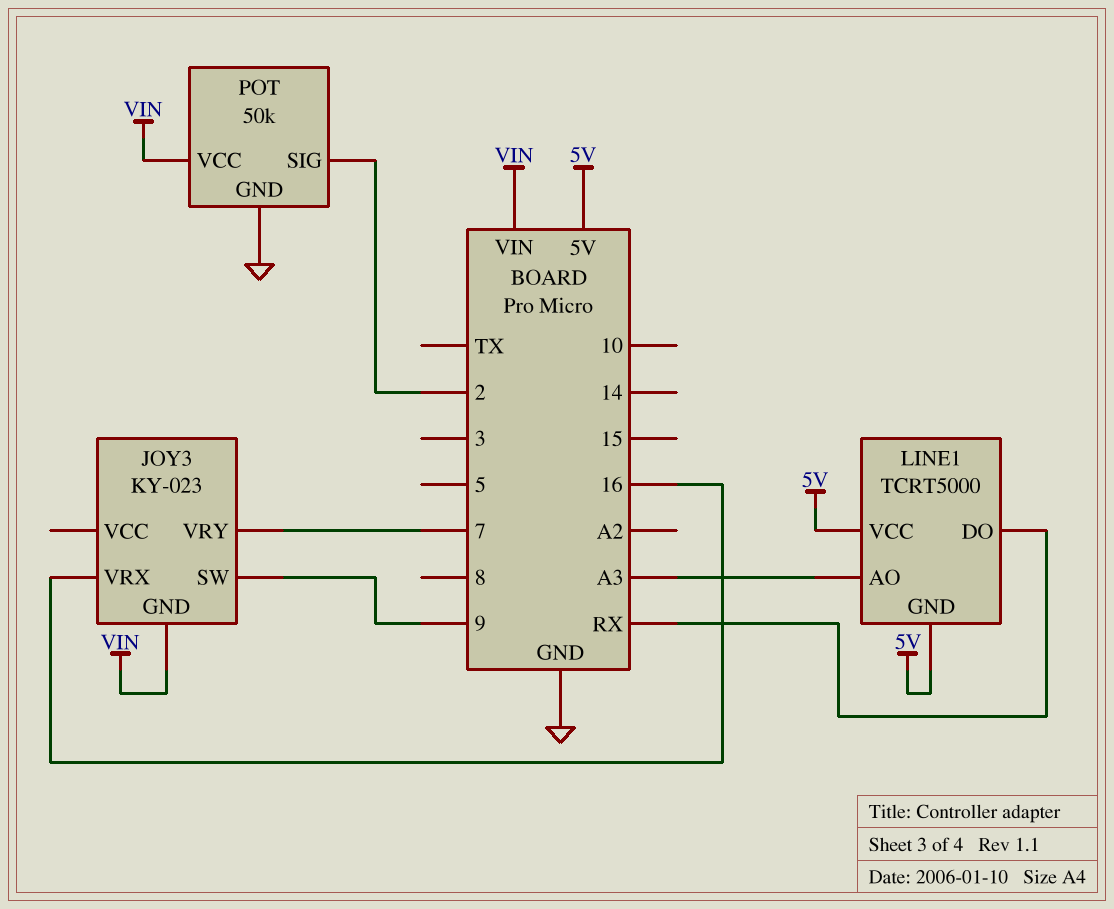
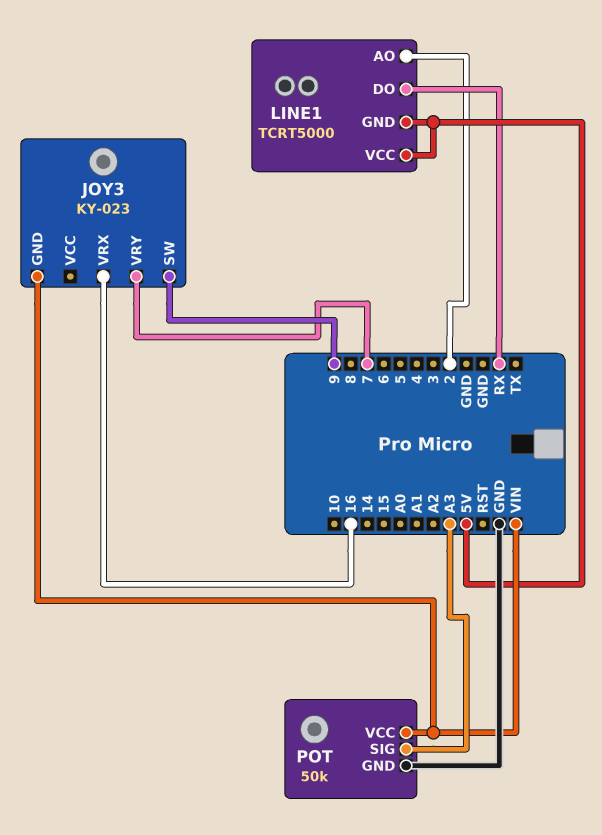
LINE1 pin AO: A3 -> 2
POT pin SIG: 2 -> A3

